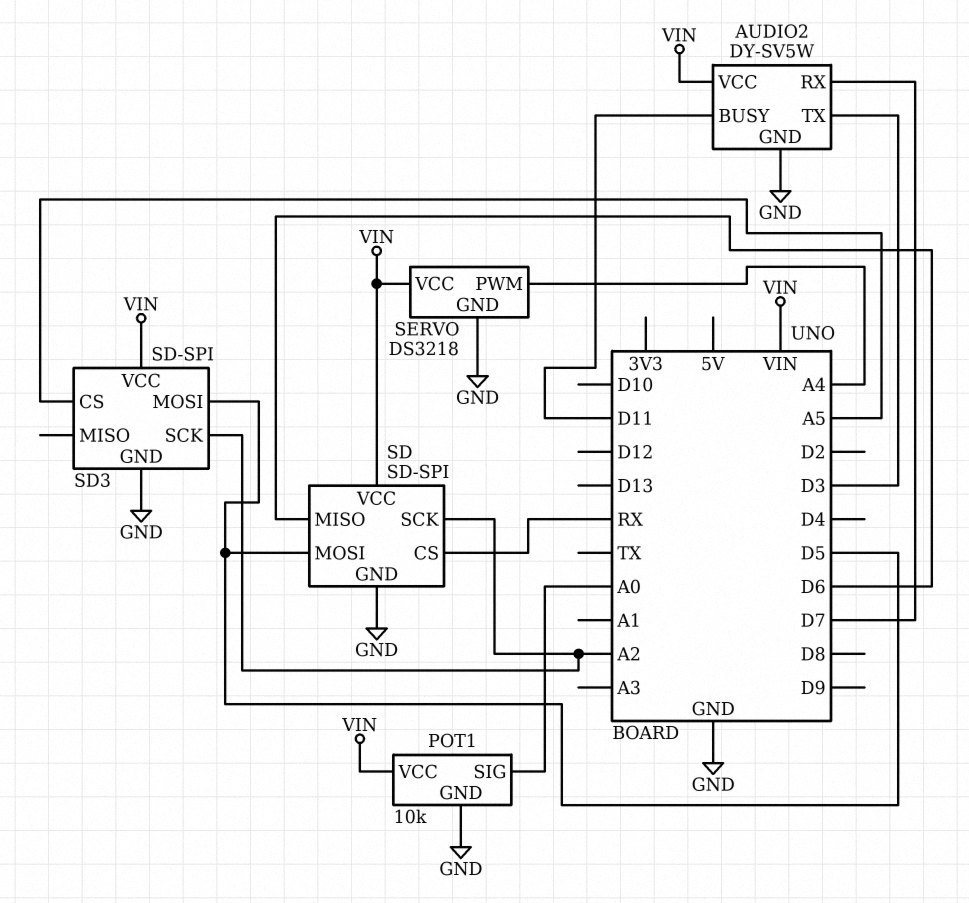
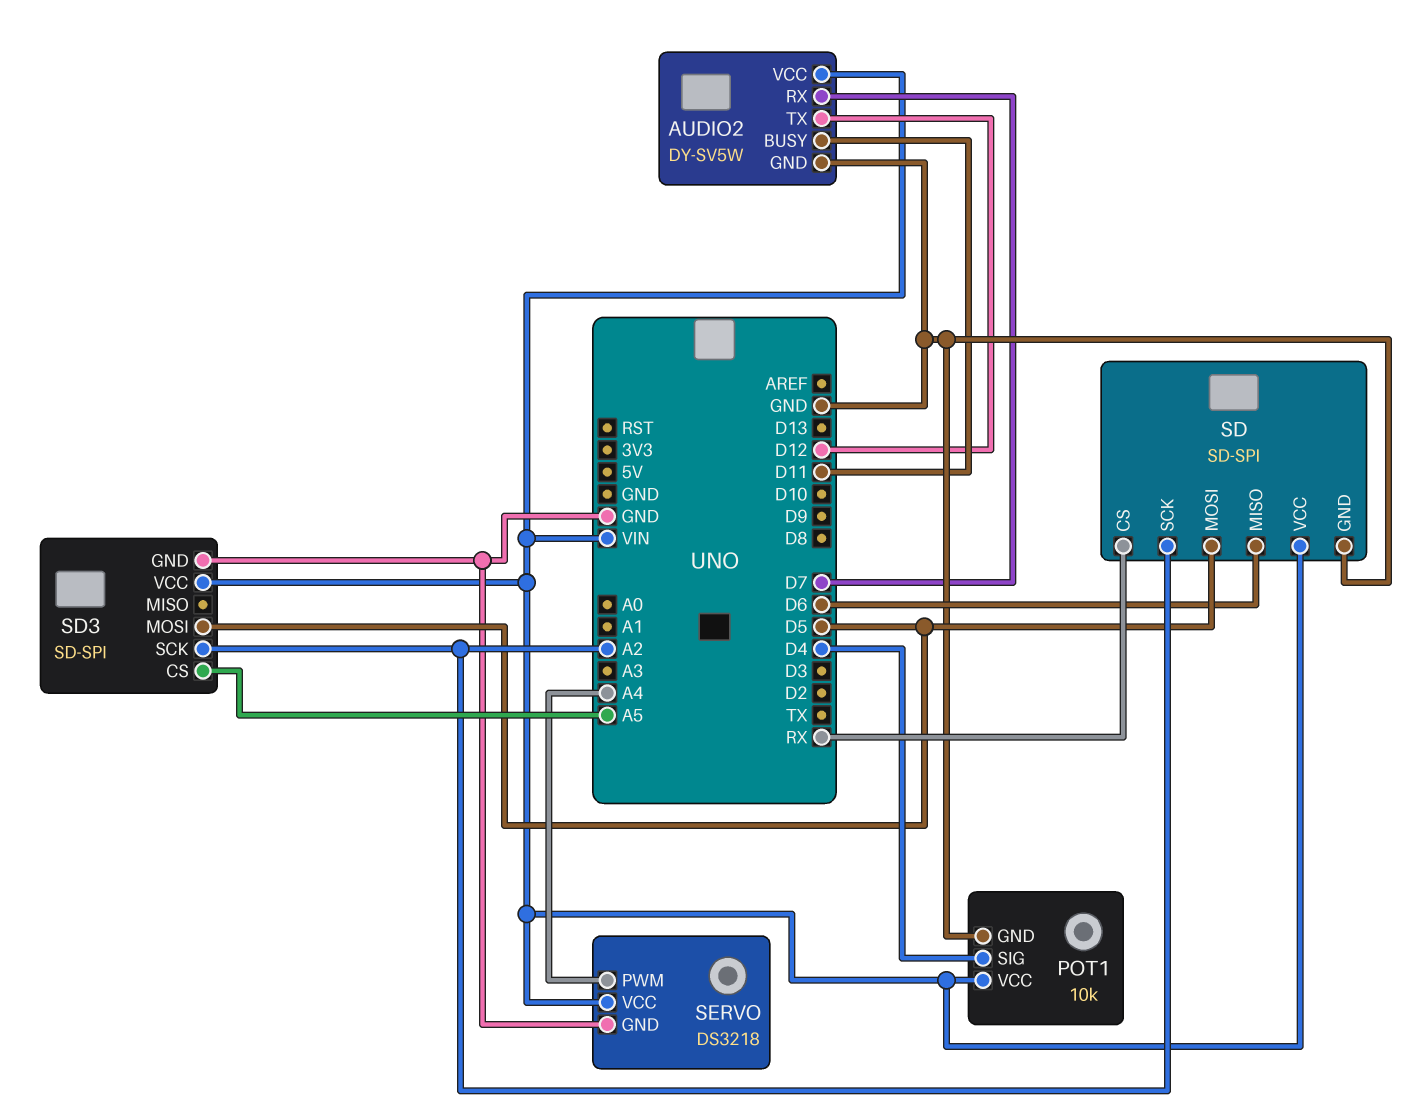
AUDIO2 pin TX: D3 -> D12
POT1 pin SIG: A0 -> D4

